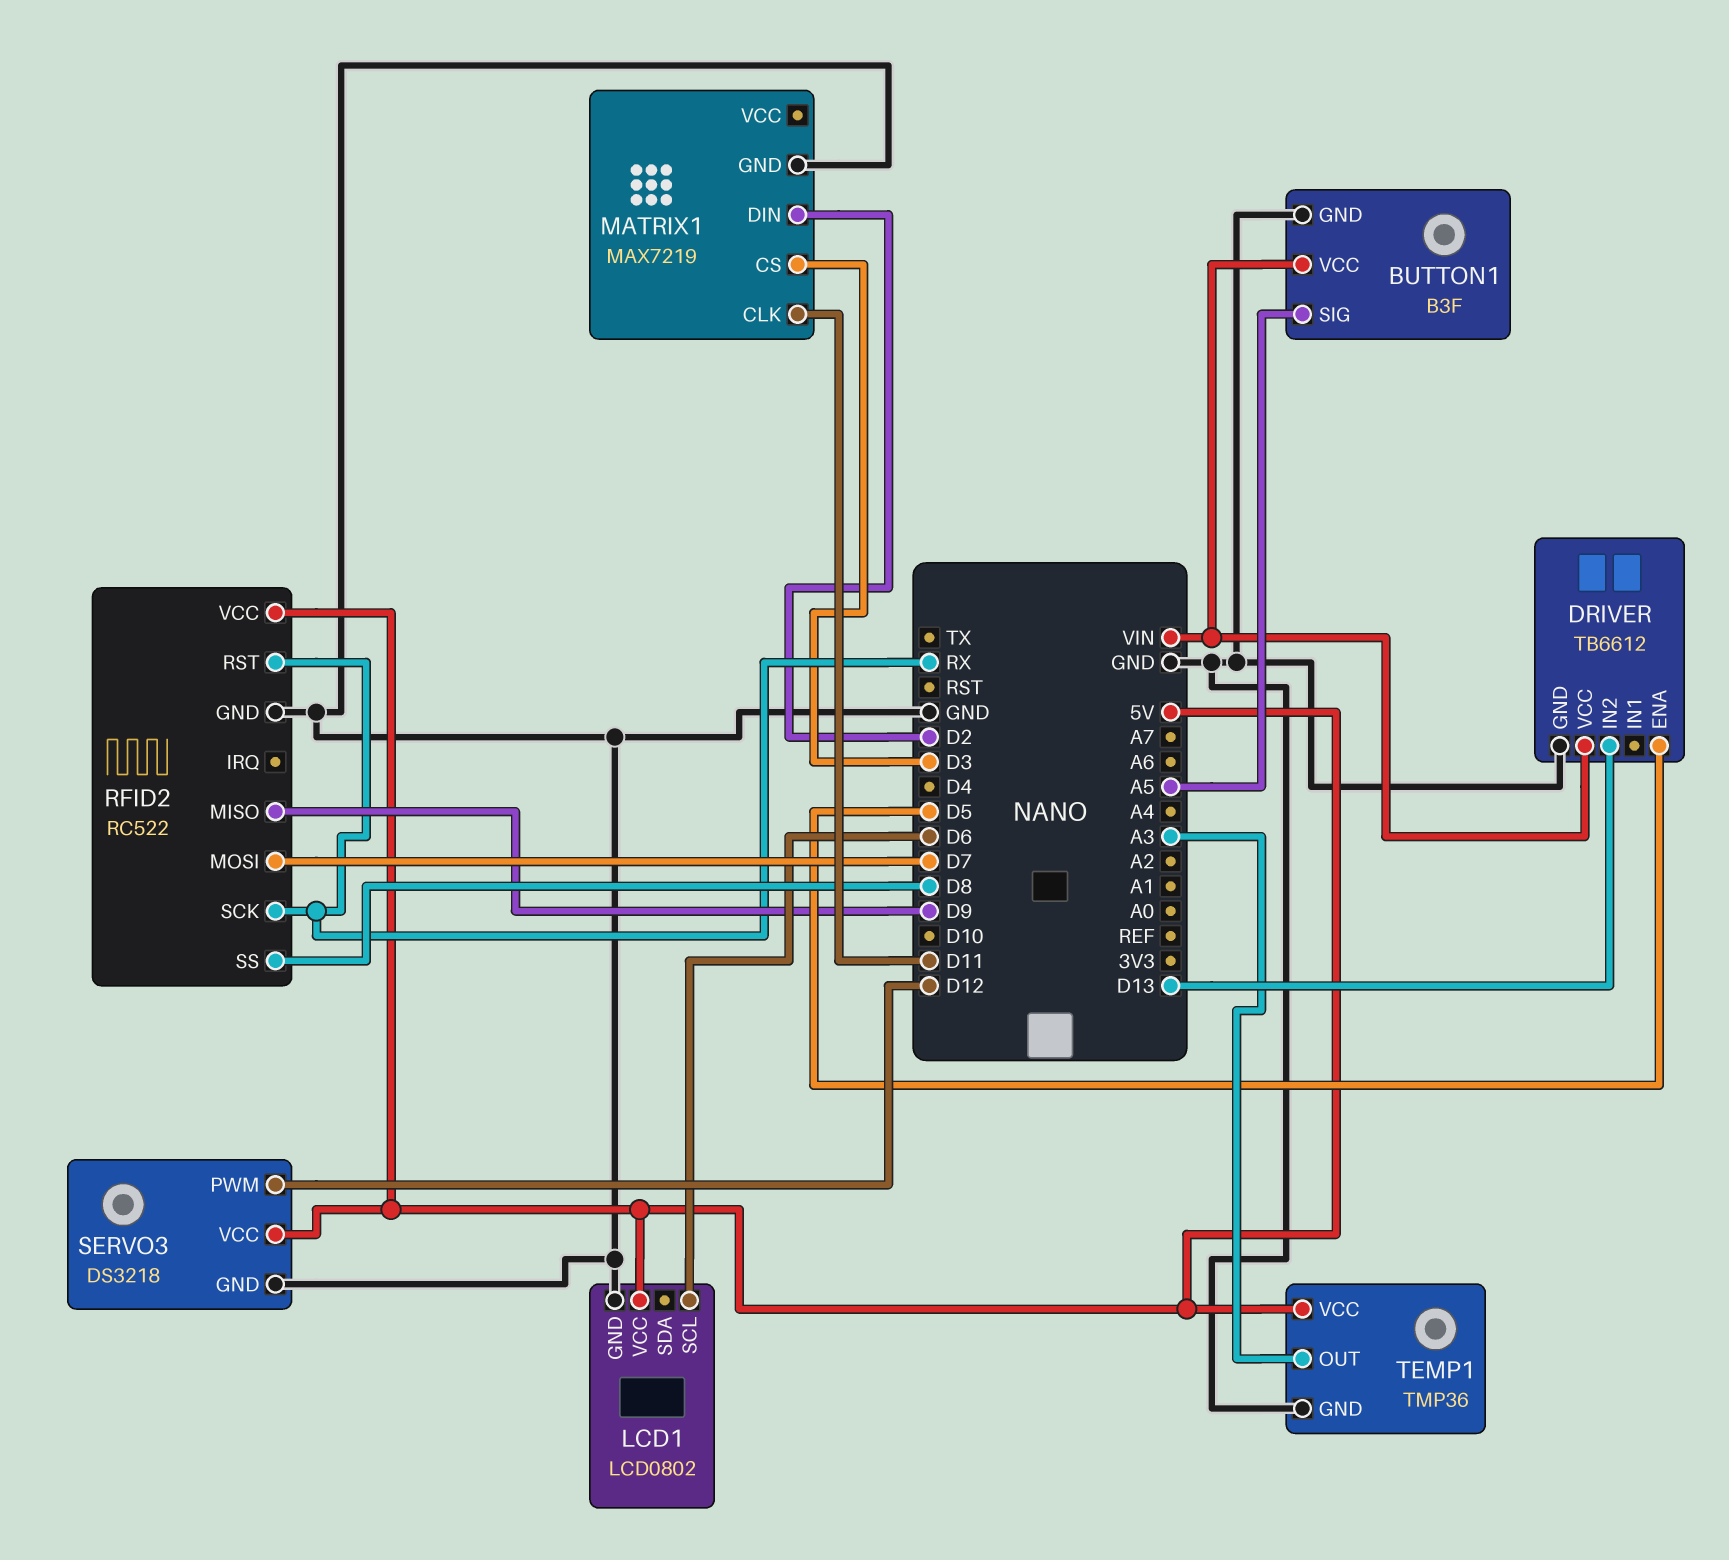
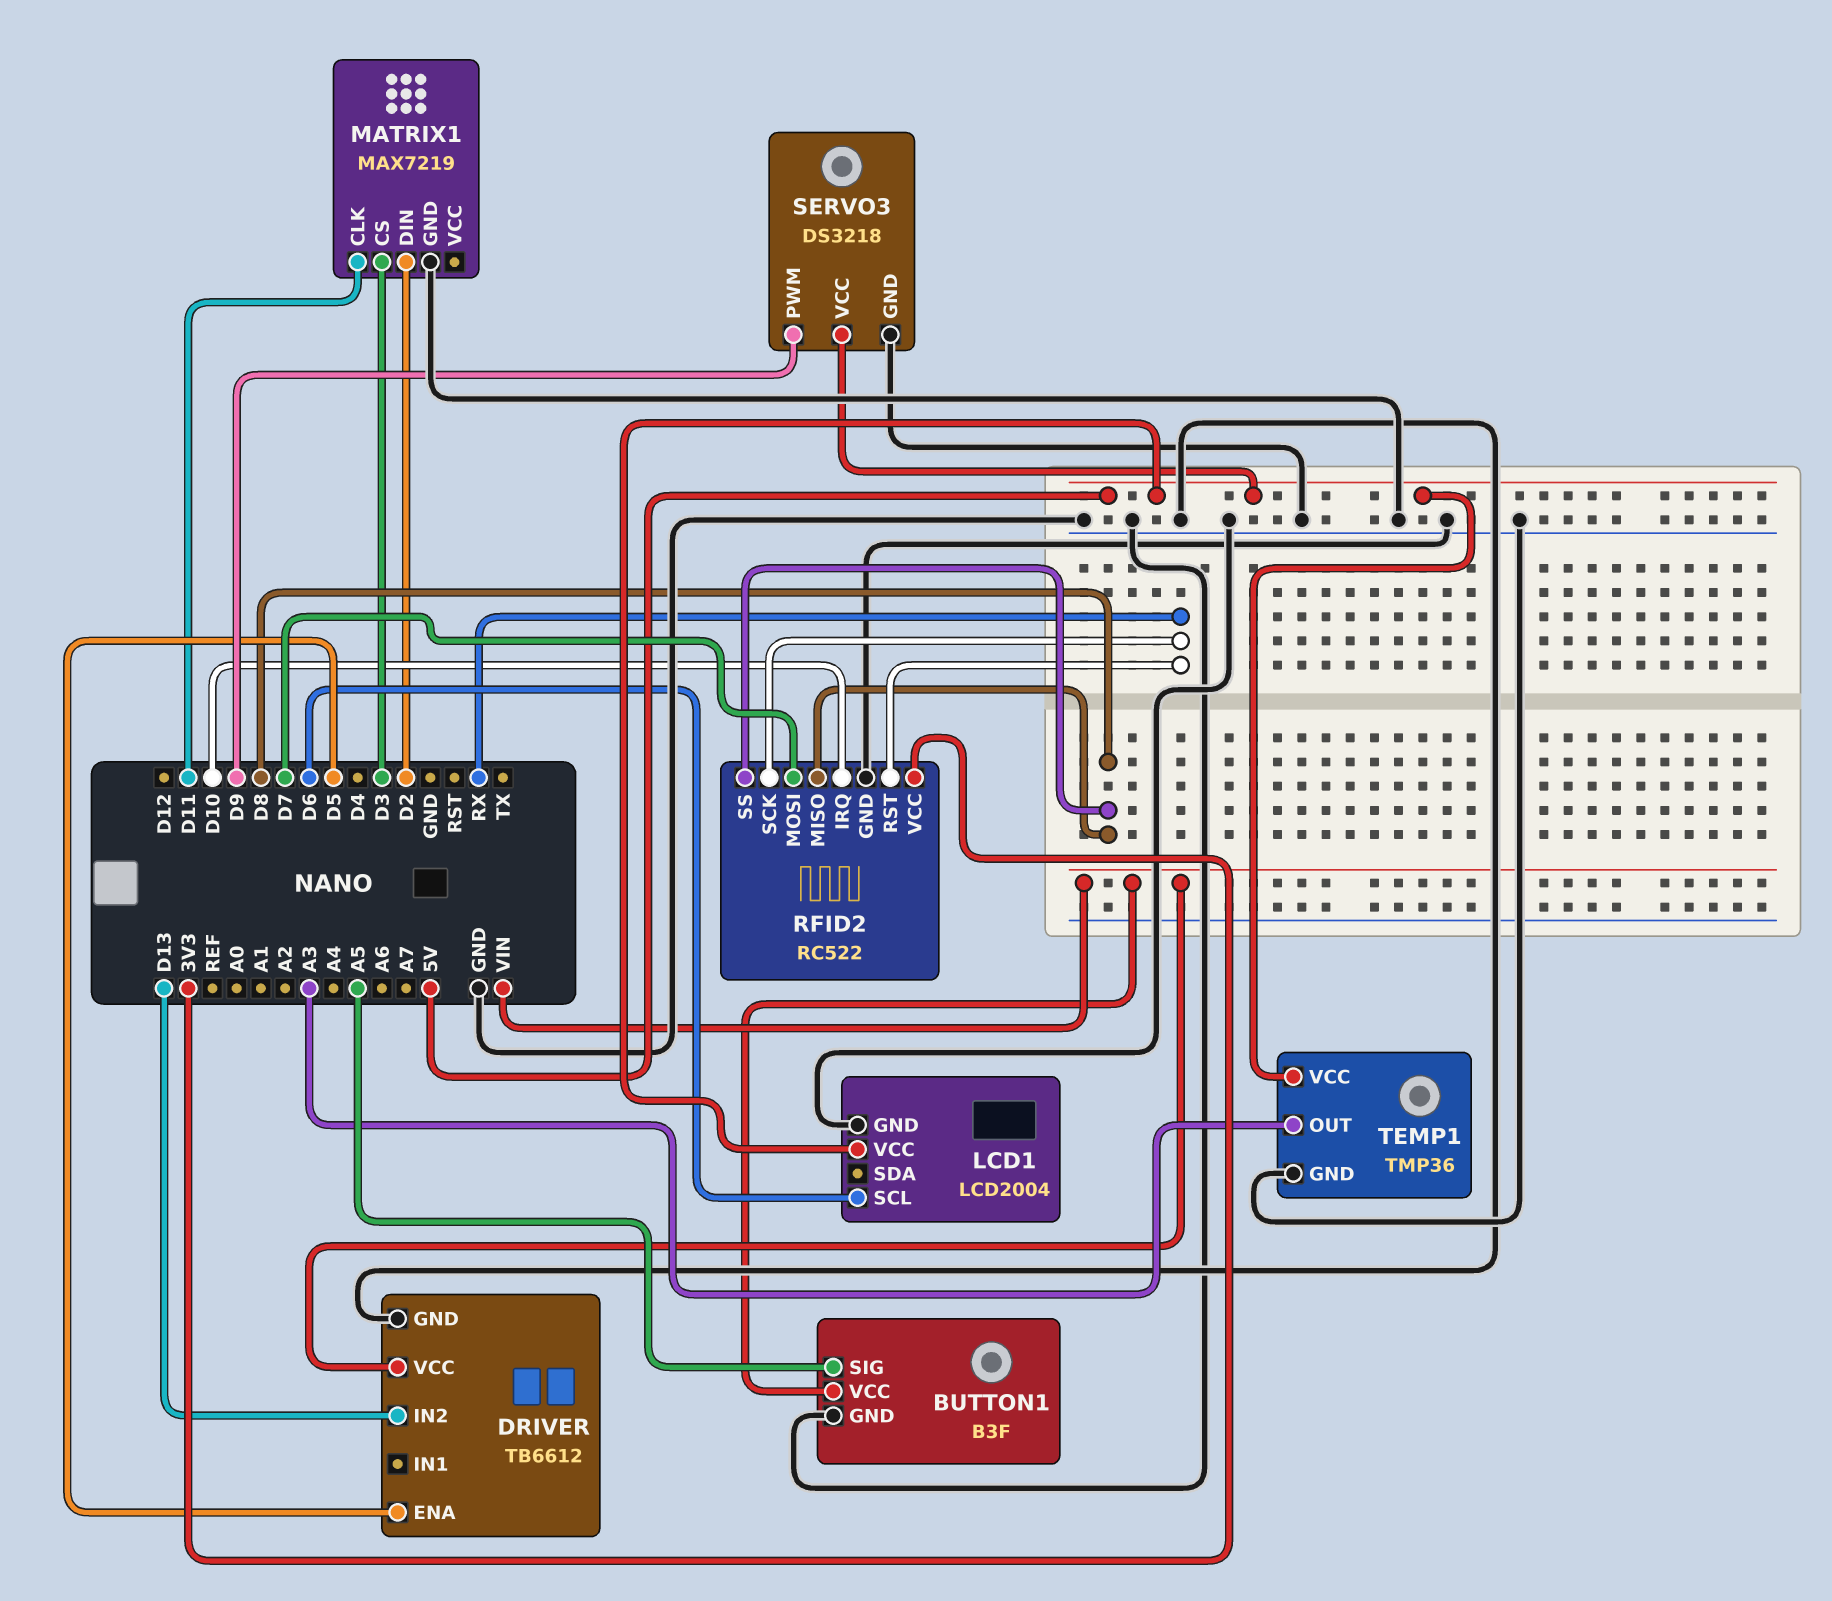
LCD1: LCD0802 -> LCD2004
RFID2 pin IRQ: none -> D10
RFID2 pin MISO: D9 -> D8
RFID2 pin VCC: 5V -> 3V3
SERVO3 pin PWM: D12 -> D9

